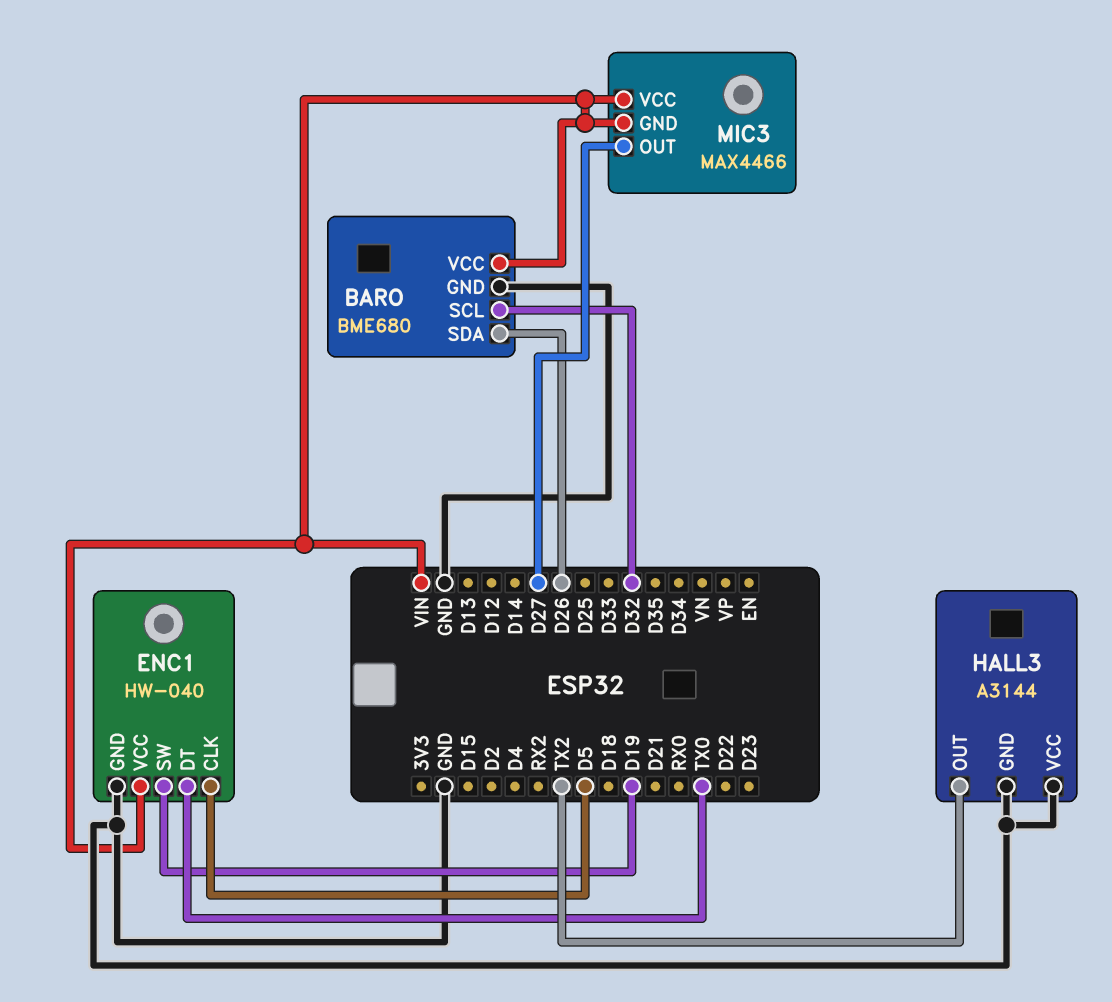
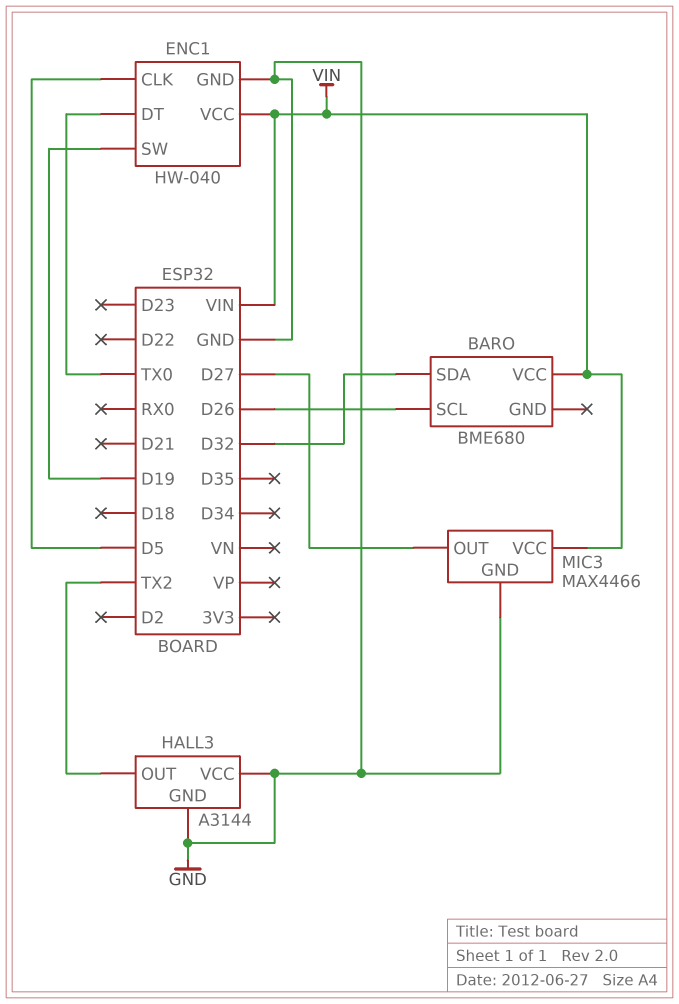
BARO pin GND: GND -> none
BARO pin SCL: D32 -> D26
BARO pin SDA: D26 -> D32
MIC3 pin GND: VIN -> GND

